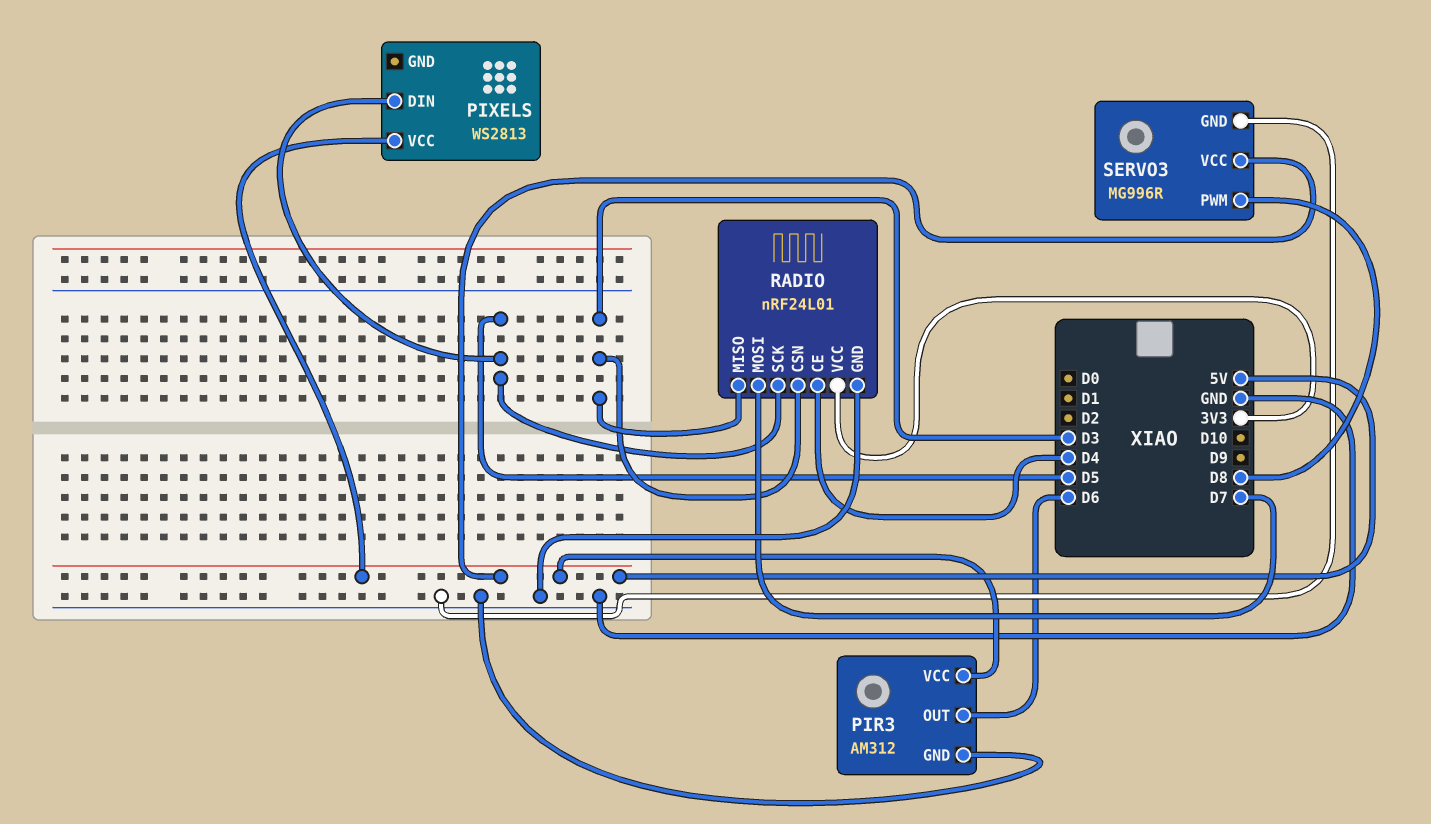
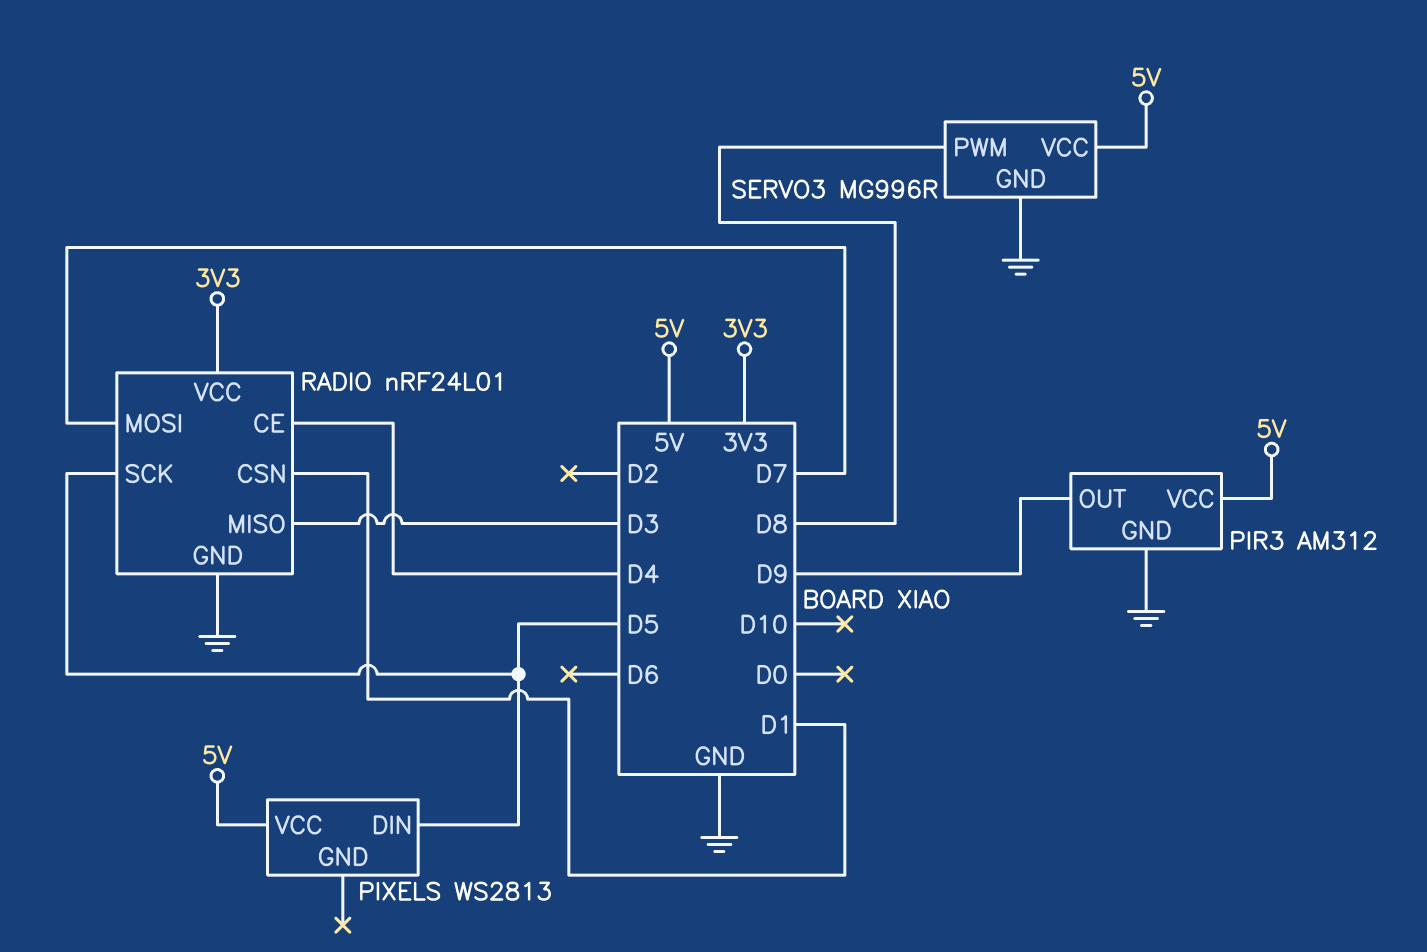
PIR3 pin OUT: D6 -> D9
RADIO pin CSN: D3 -> D1

